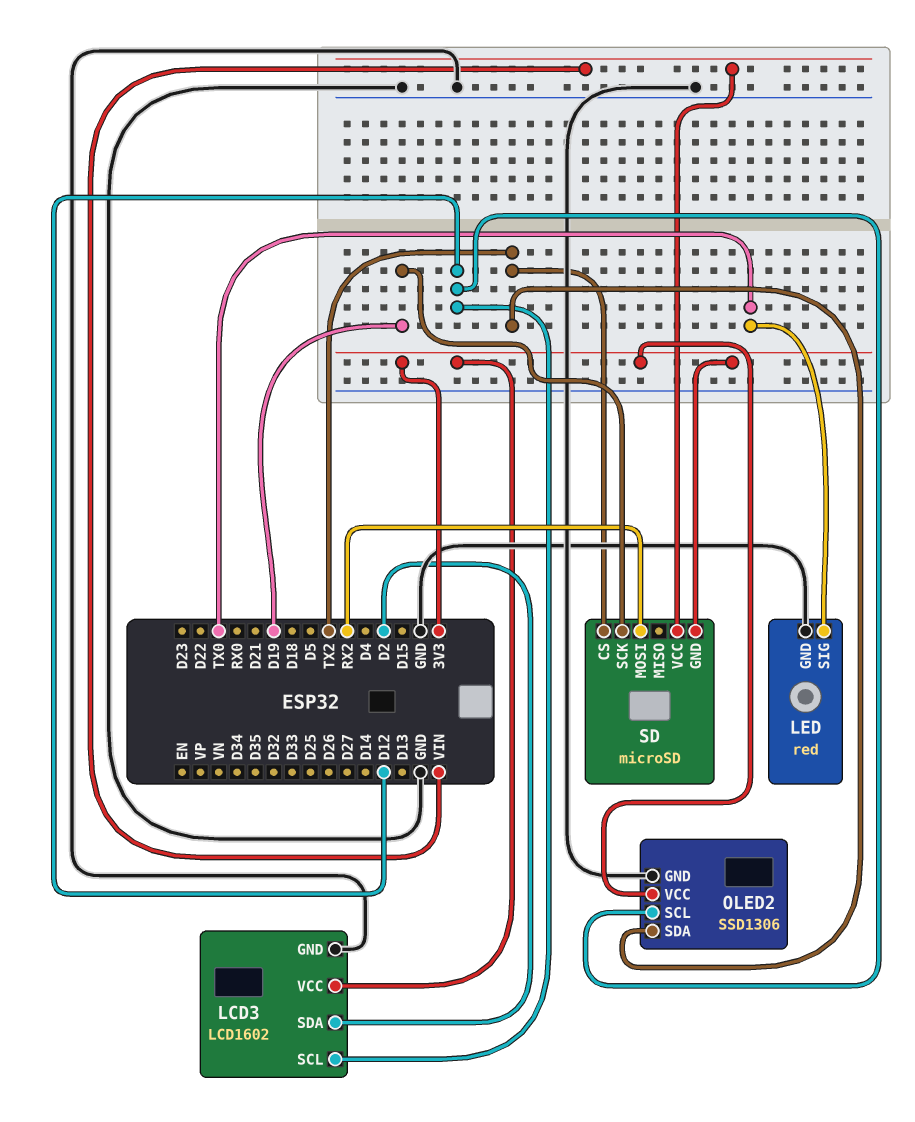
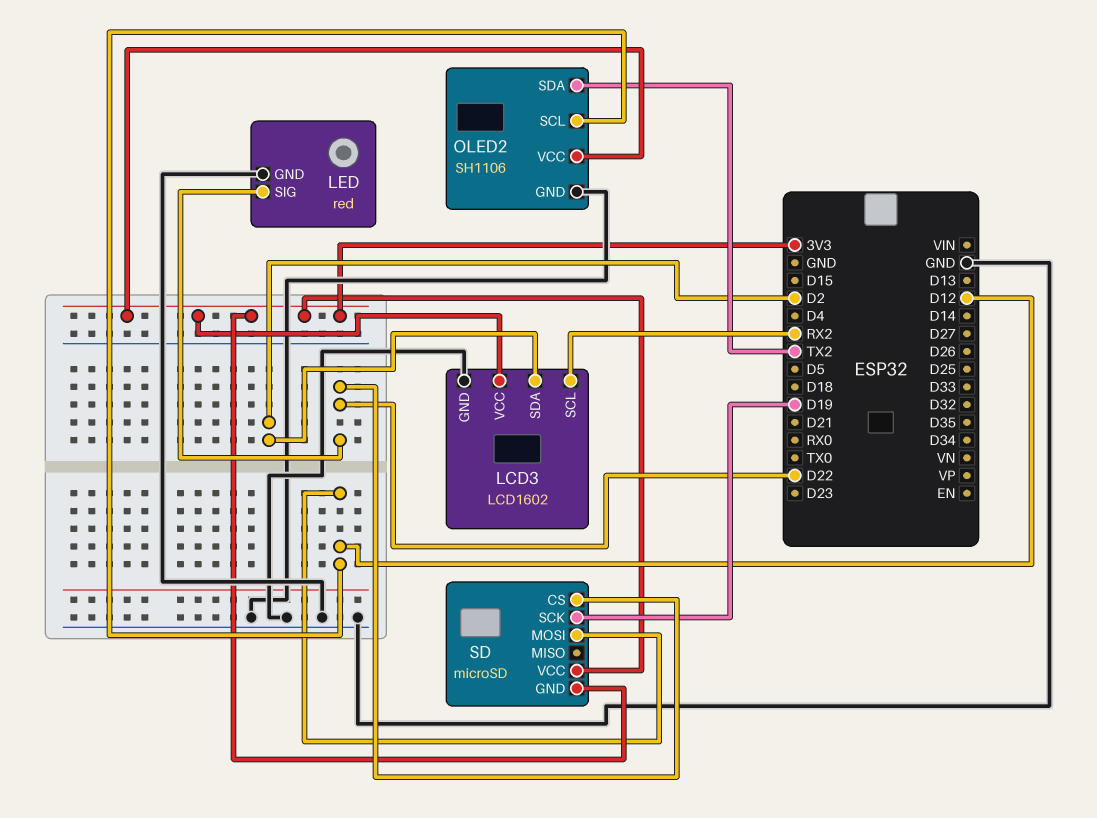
LCD3 pin SCL: D12 -> RX2
LED pin SIG: TX0 -> D22
OLED2: SSD1306 -> SH1106
SD pin CS: TX2 -> D22
SD pin MOSI: RX2 -> D12
SD pin VCC: VIN -> 3V3

